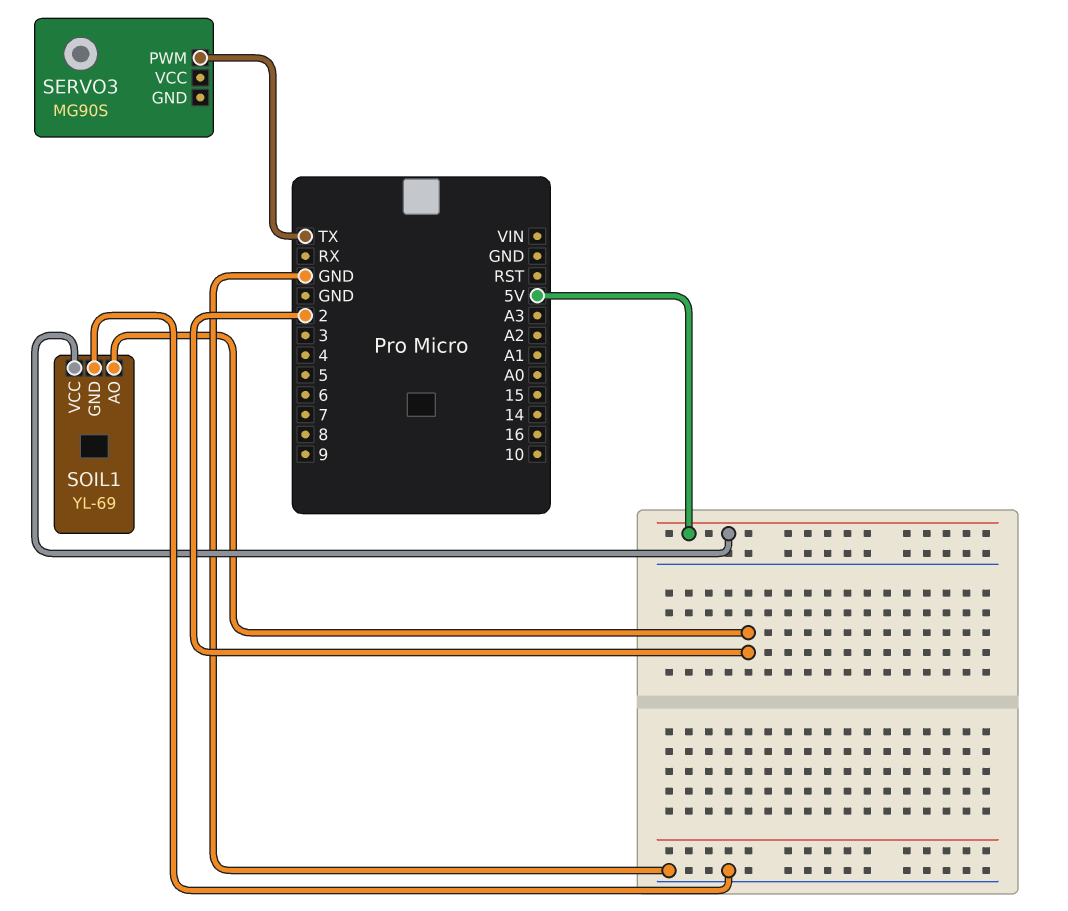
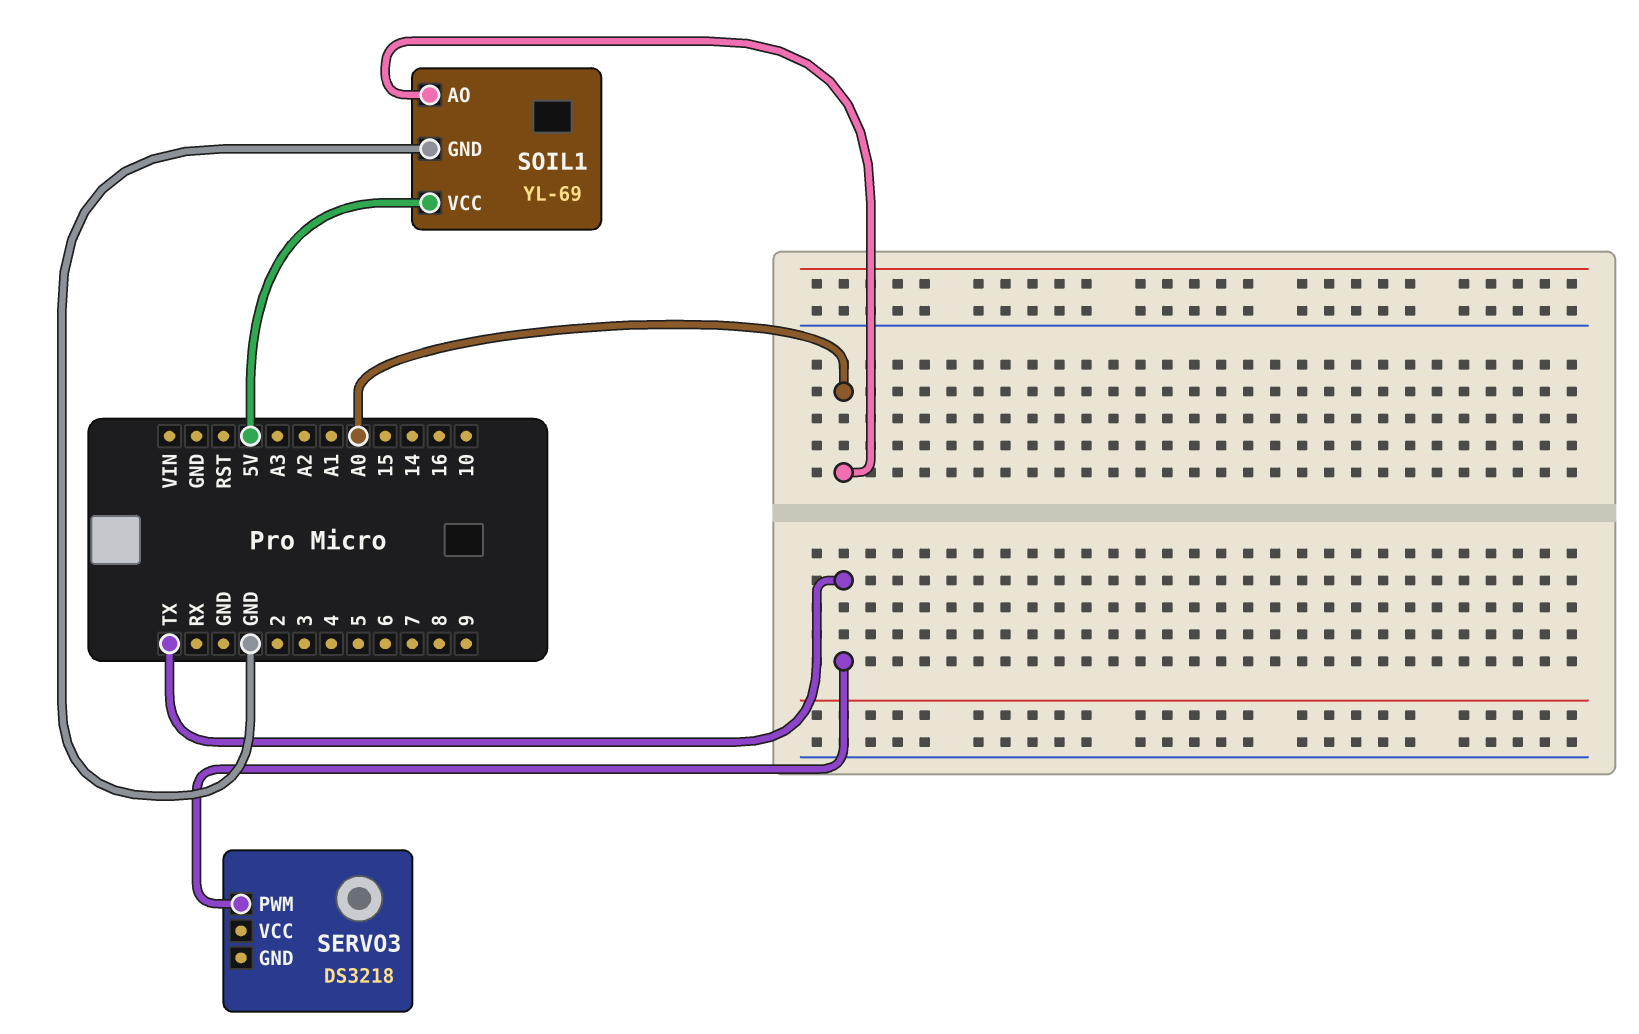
SERVO3: MG90S -> DS3218
SOIL1 pin AO: 2 -> A0

